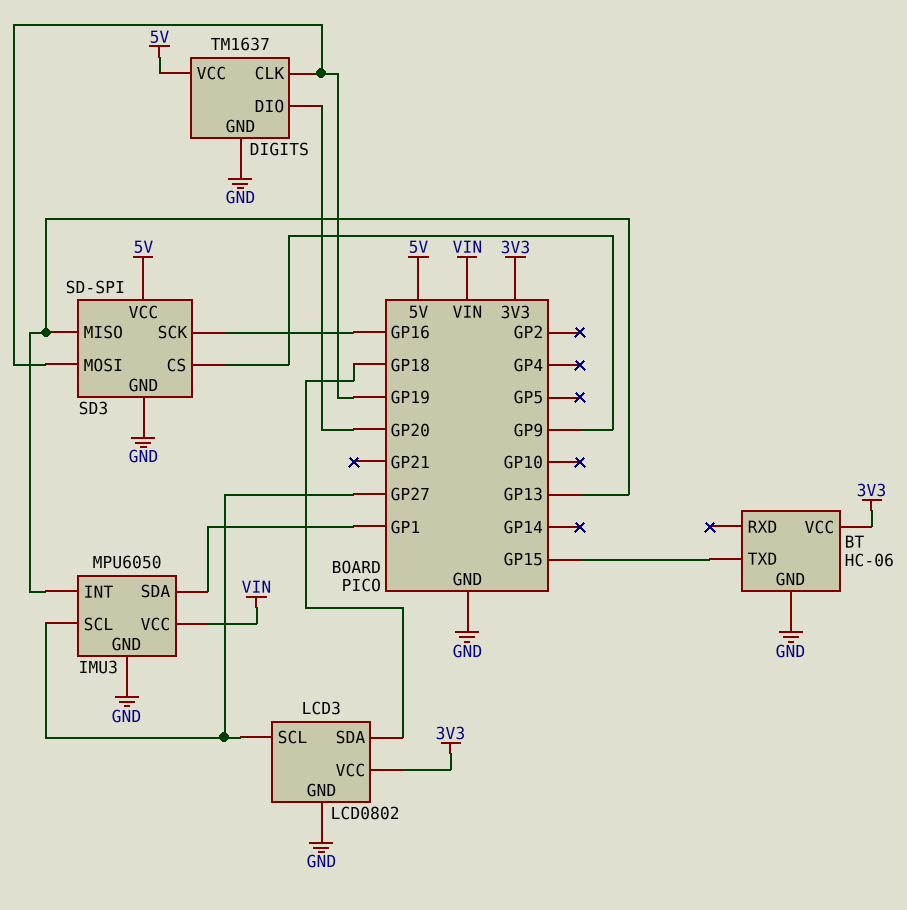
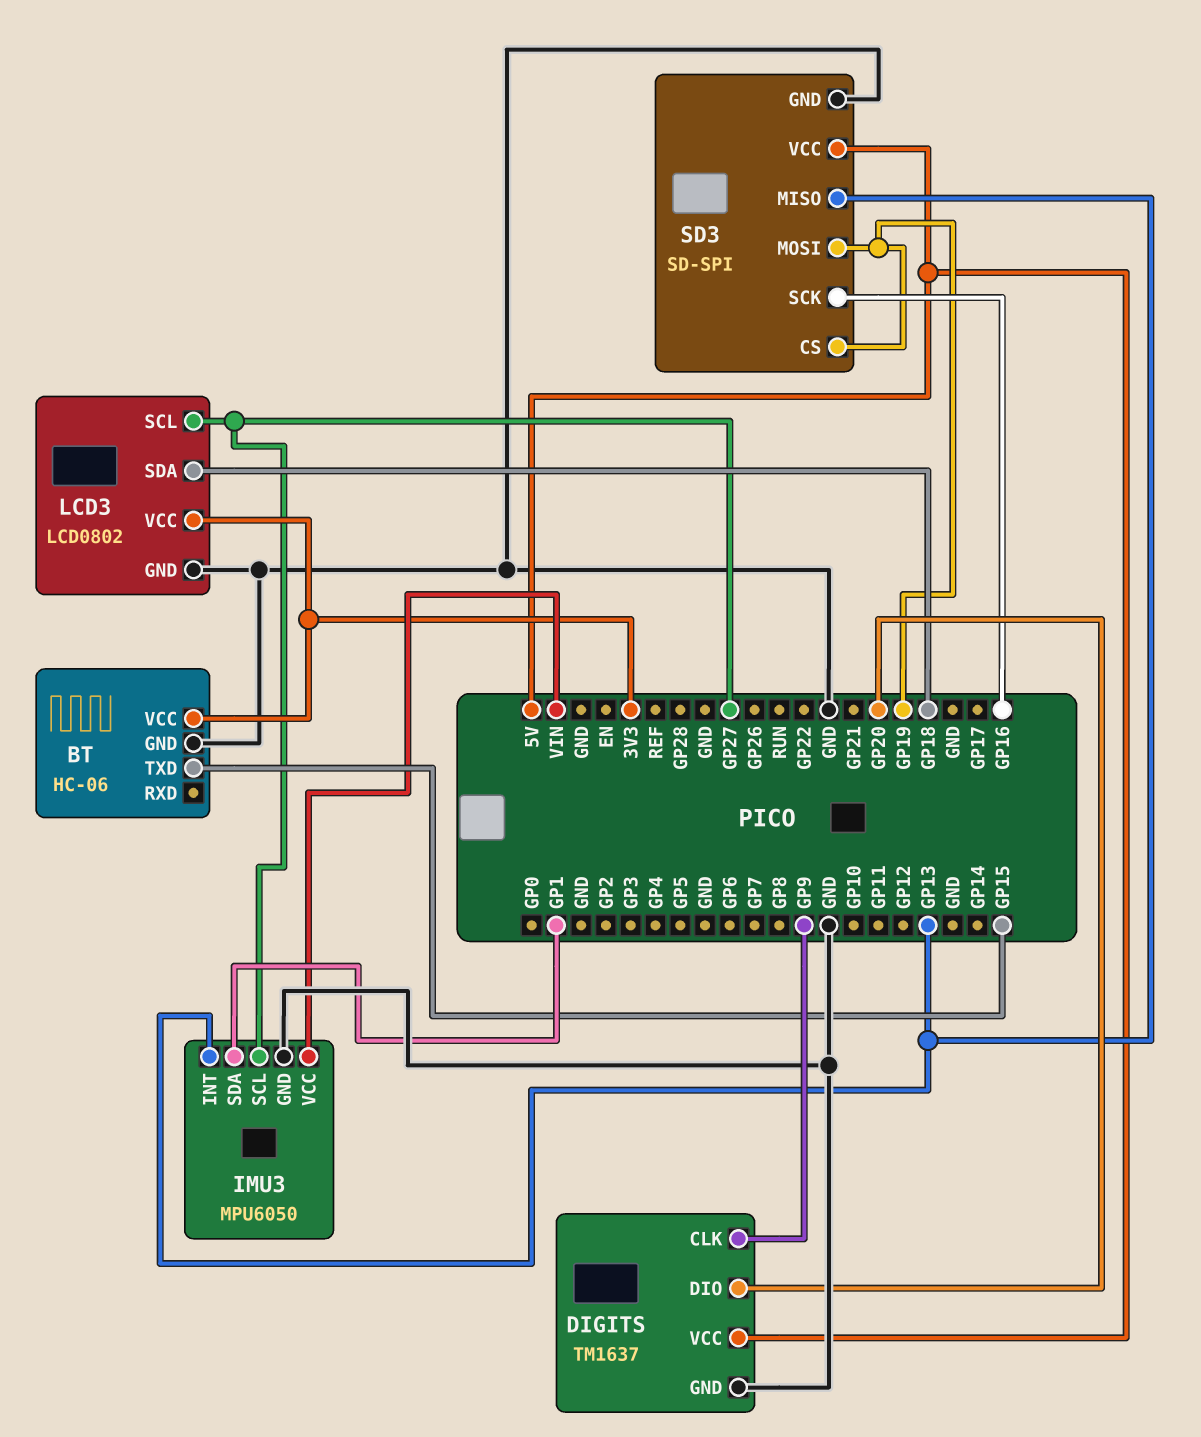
DIGITS pin CLK: GP19 -> GP9
SD3 pin CS: GP9 -> GP19

